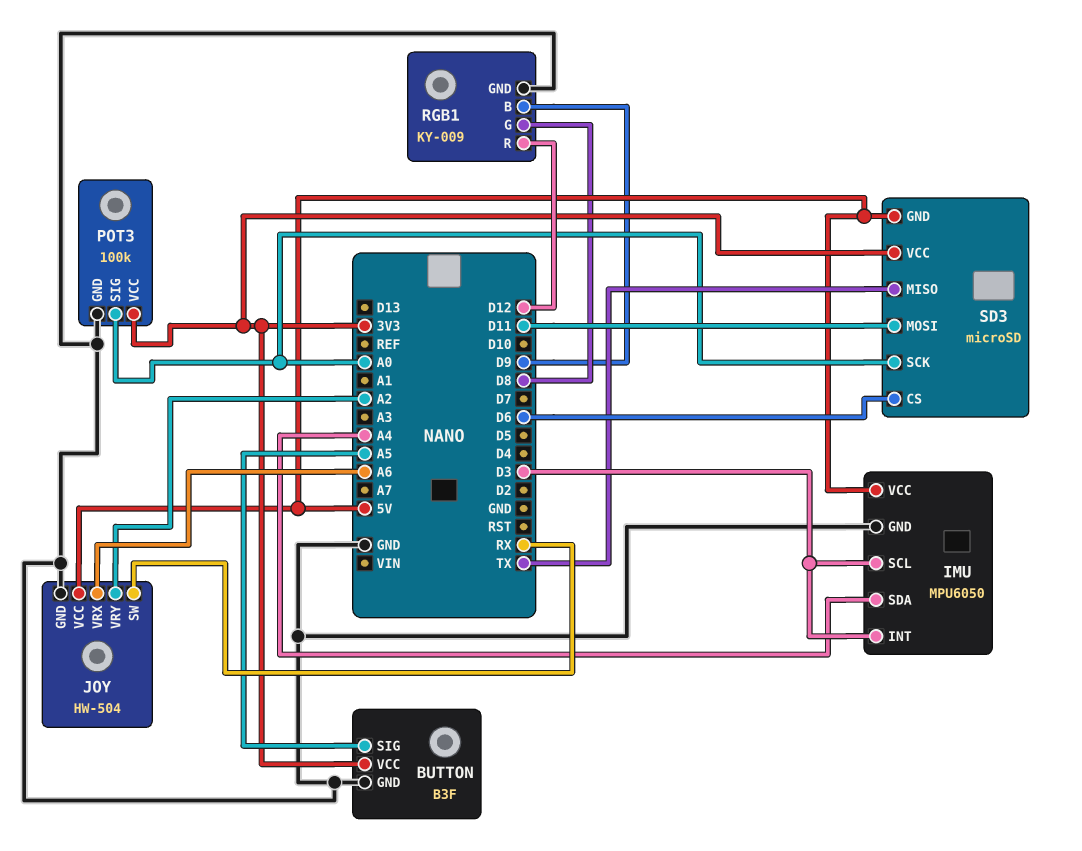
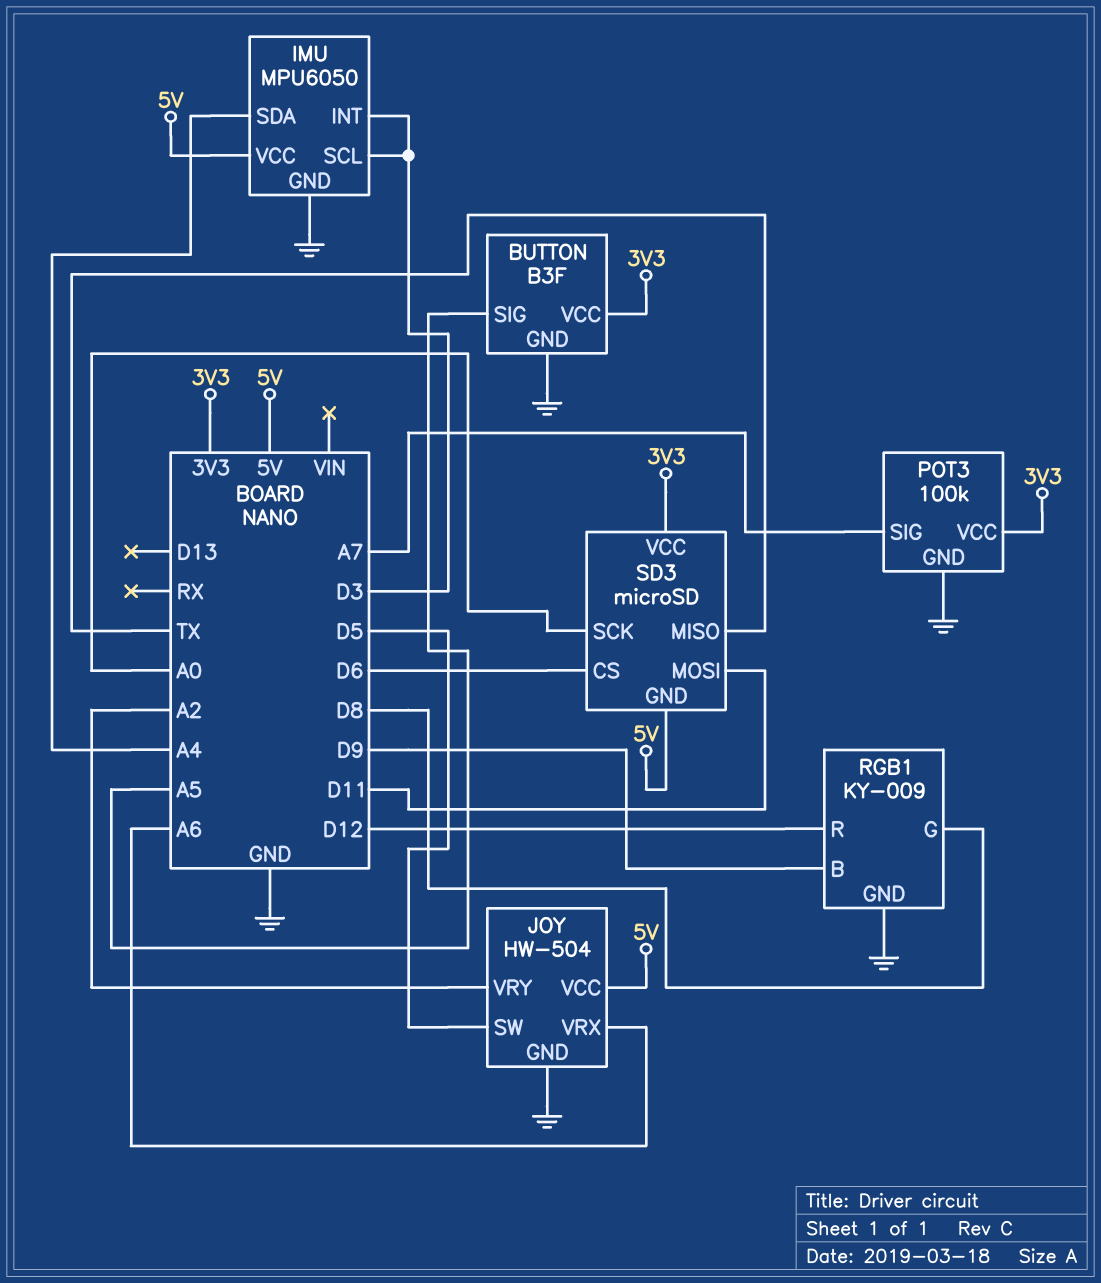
JOY pin SW: RX -> D5
POT3 pin SIG: A0 -> A7

